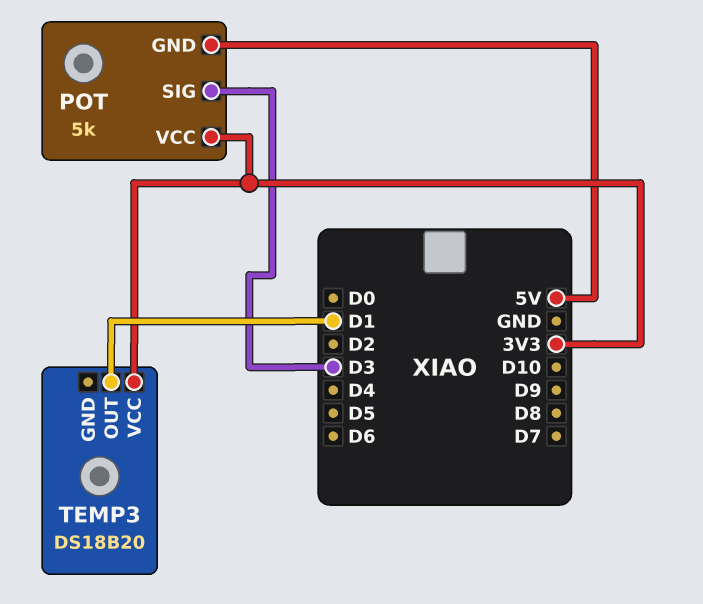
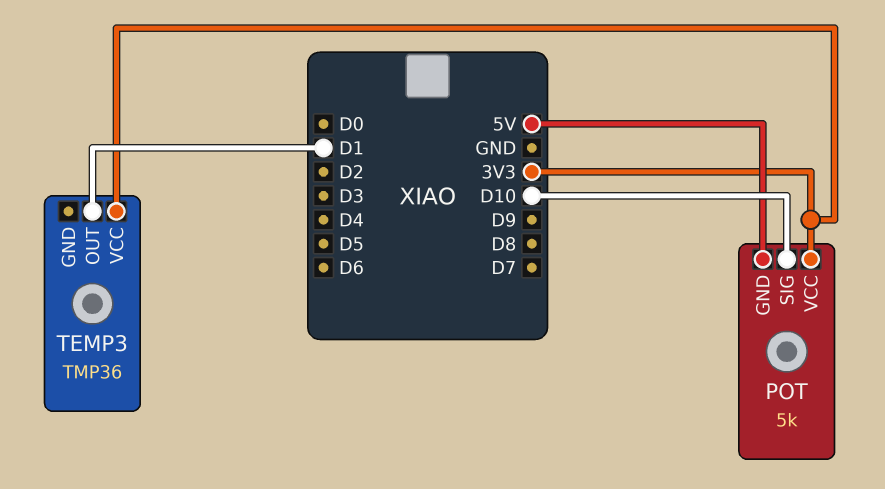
POT pin SIG: D3 -> D10
TEMP3: DS18B20 -> TMP36

